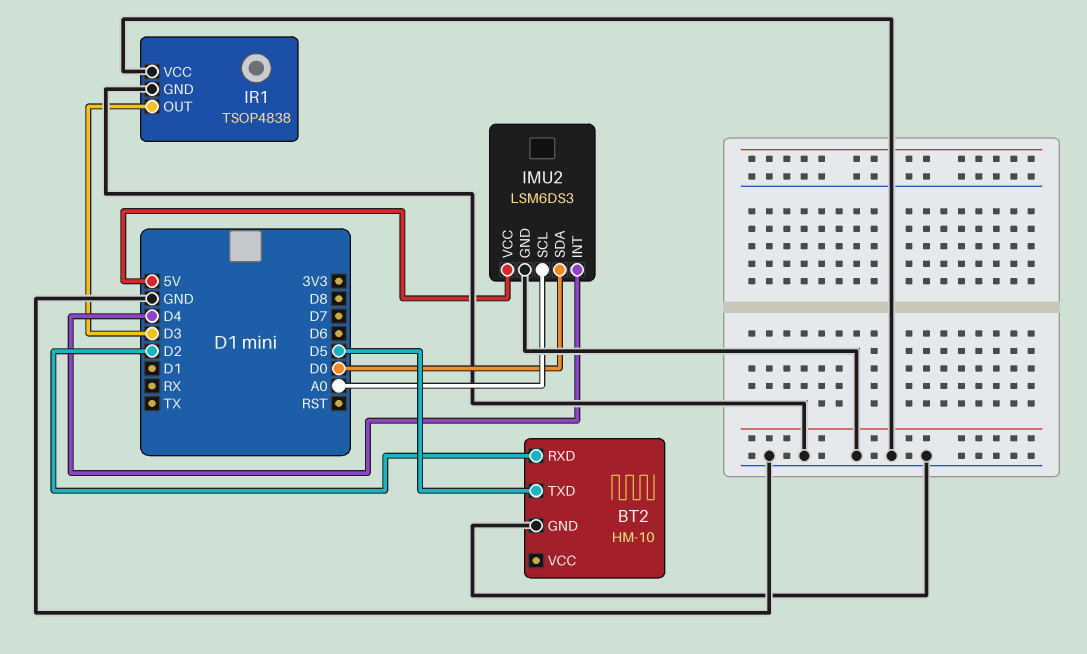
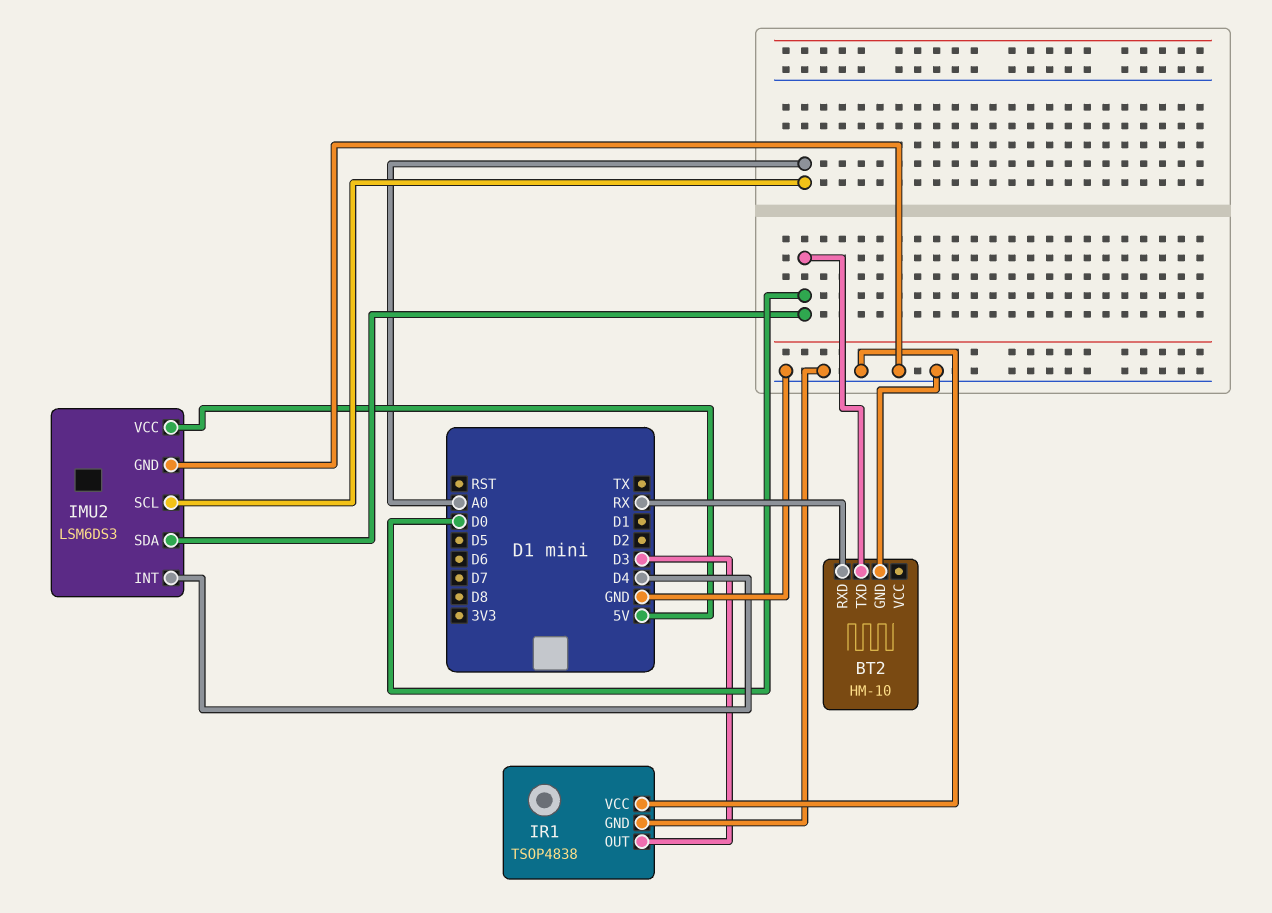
BT2 pin RXD: D2 -> RX
BT2 pin TXD: D5 -> D0

